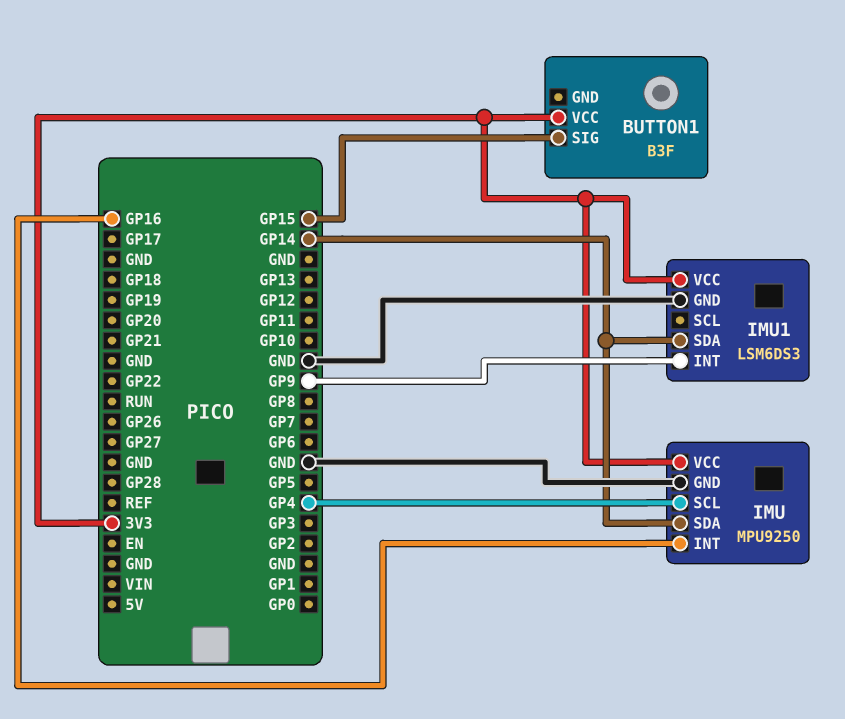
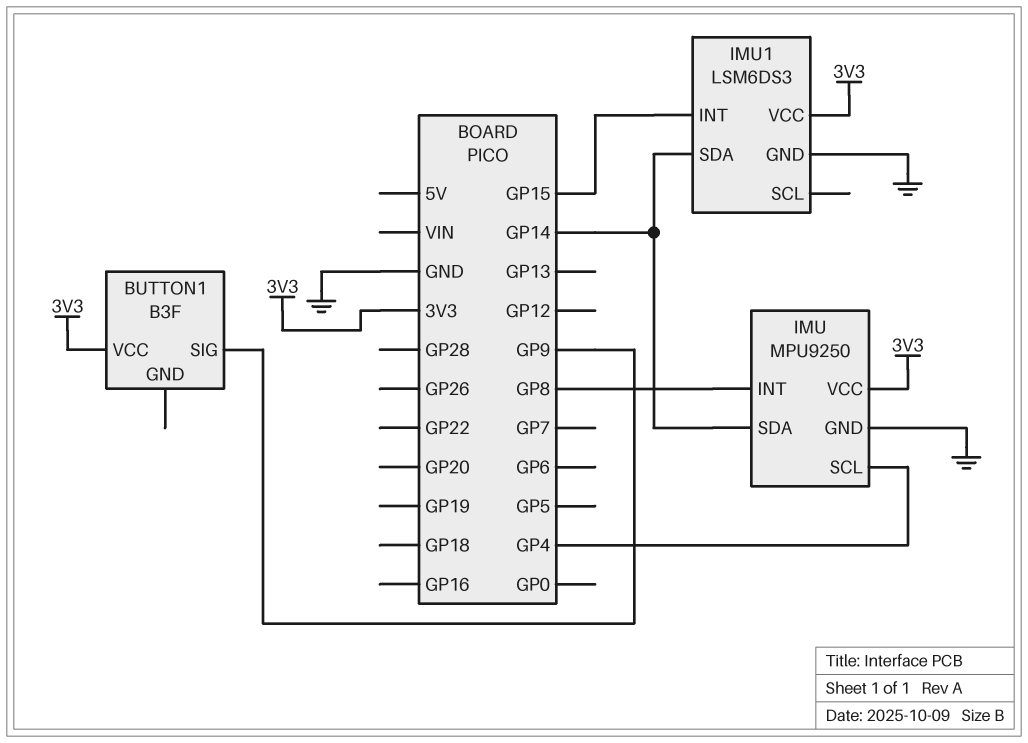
BUTTON1 pin SIG: GP15 -> GP9
IMU pin INT: GP16 -> GP8
IMU1 pin INT: GP9 -> GP15

